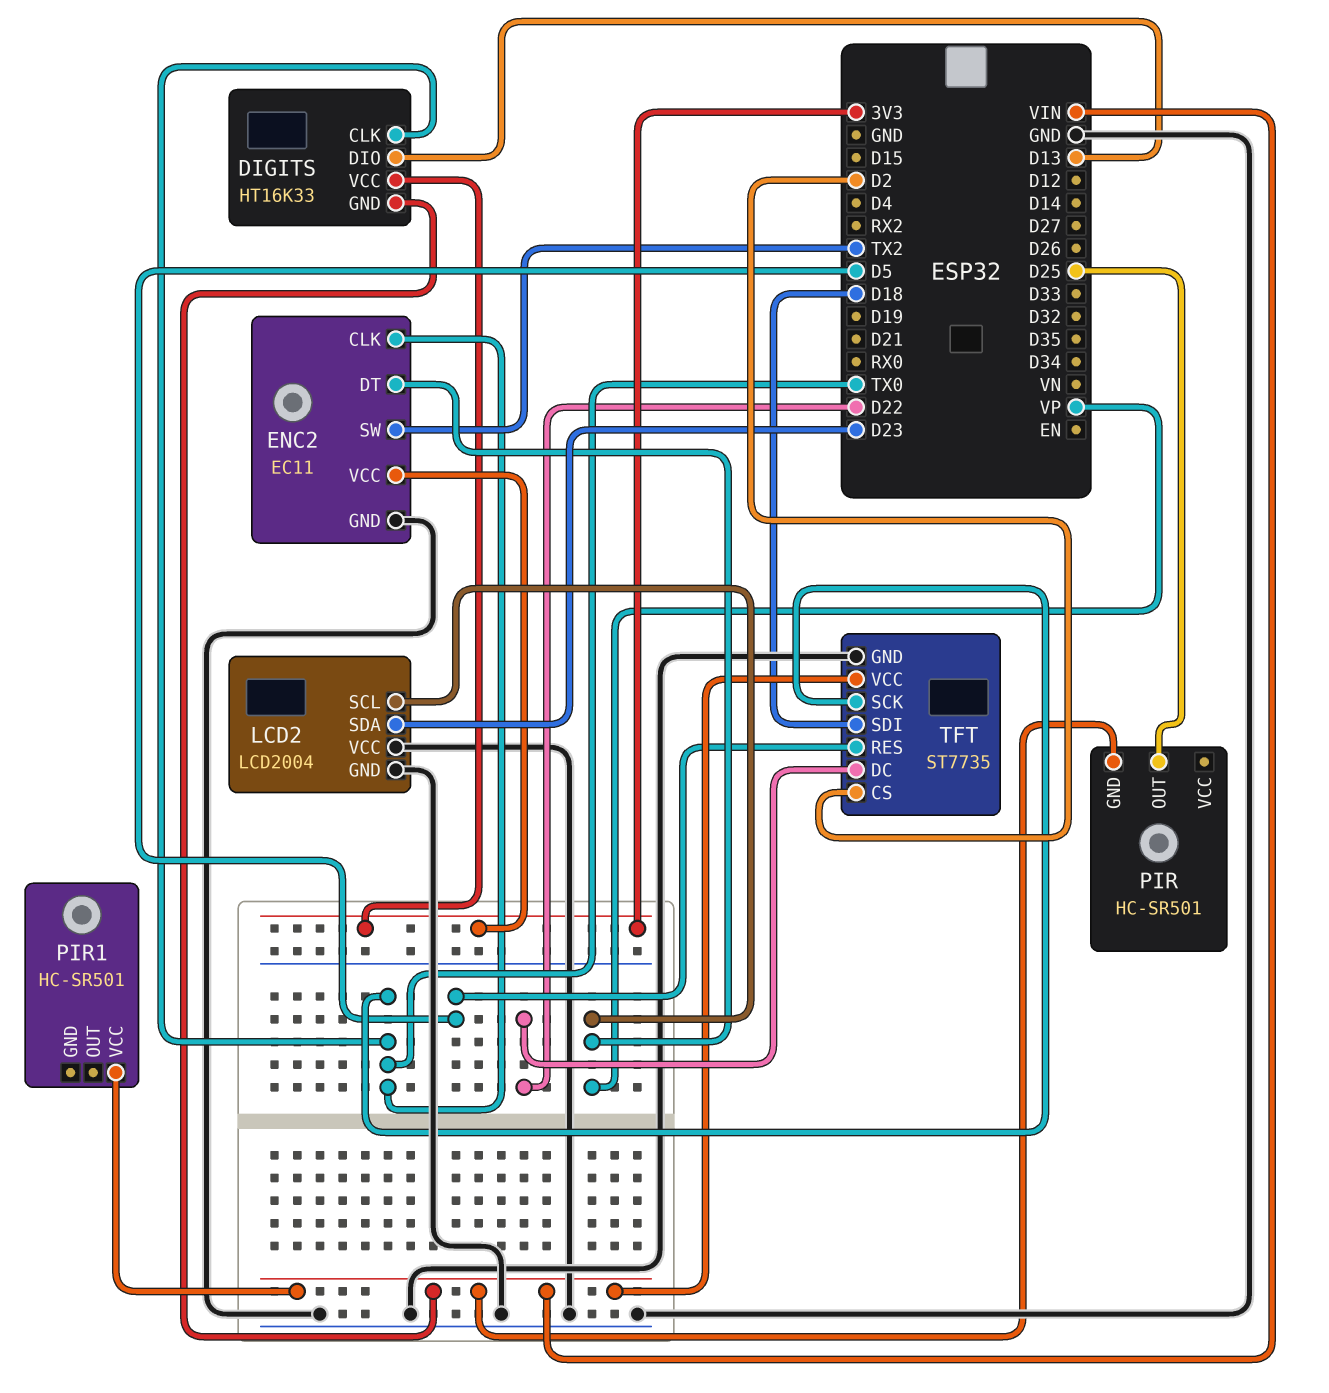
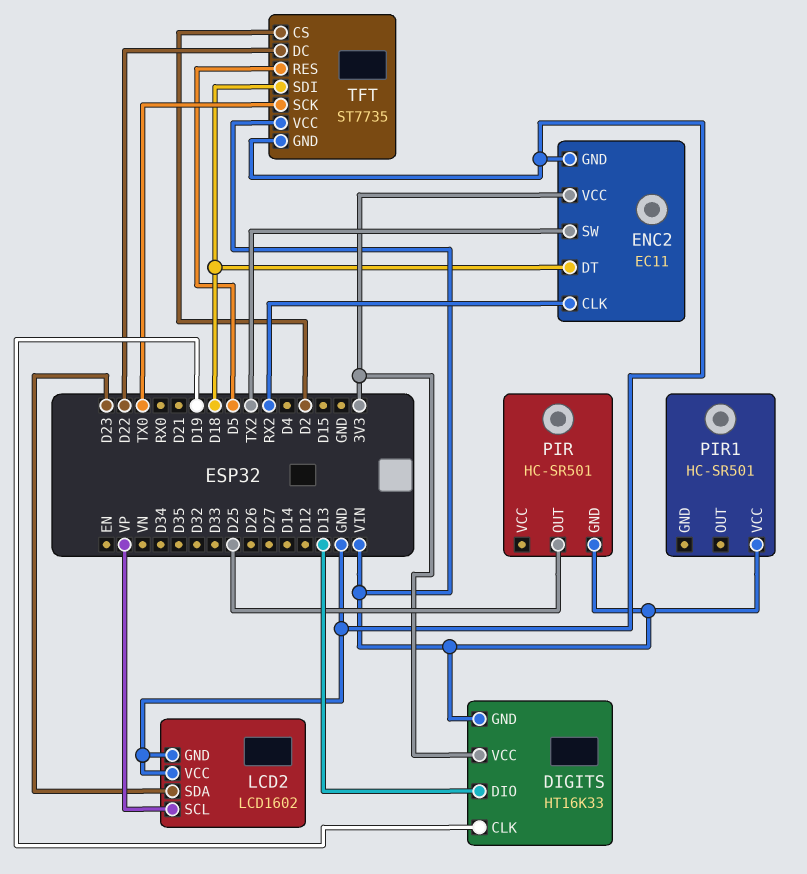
DIGITS pin CLK: TX0 -> D19
ENC2 pin CLK: TX0 -> RX2
ENC2 pin DT: VP -> D18
LCD2: LCD2004 -> LCD1602

